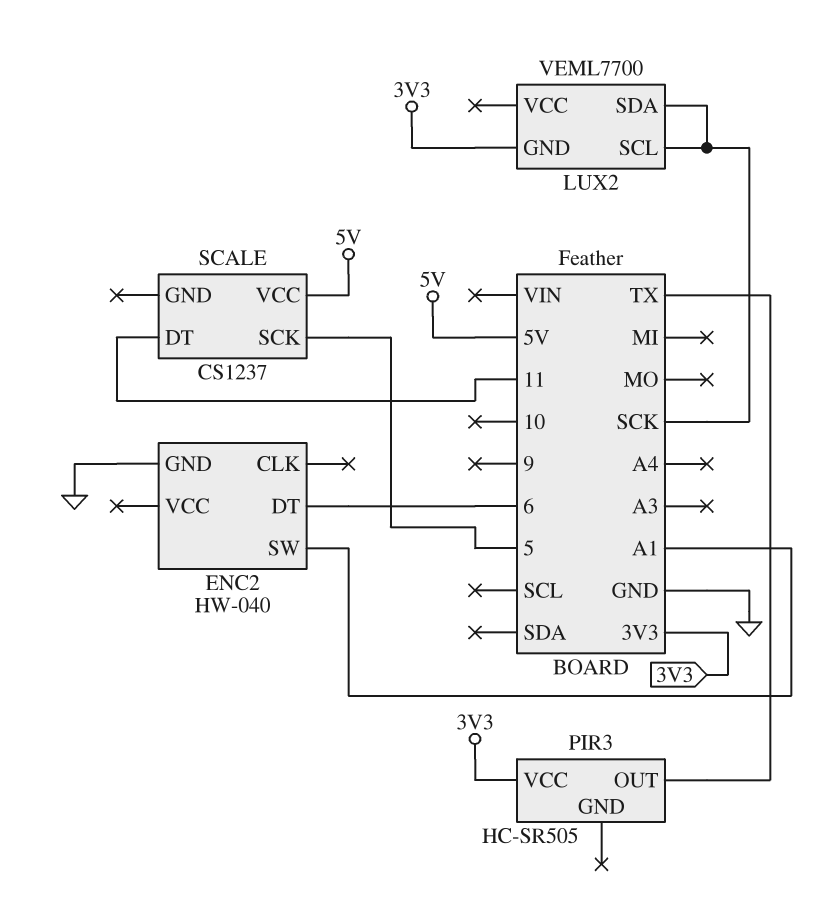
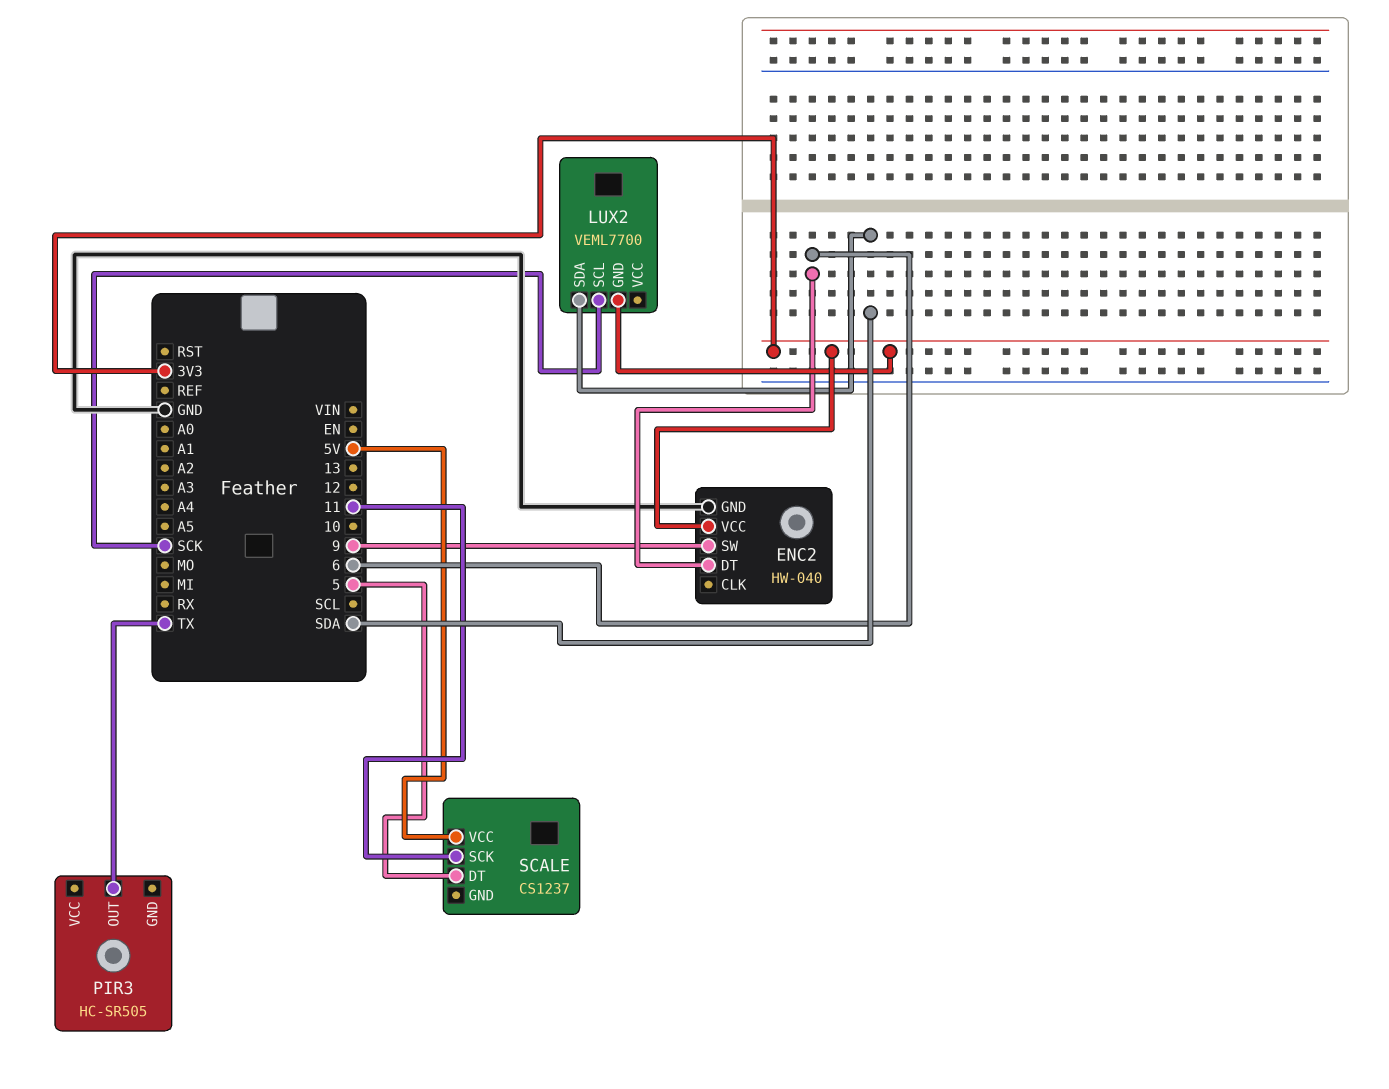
ENC2 pin SW: A1 -> 9
ENC2 pin VCC: none -> 3V3
LUX2 pin SDA: SCK -> SDA
PIR3 pin VCC: 3V3 -> none
SCALE pin DT: 11 -> 5
SCALE pin SCK: 5 -> 11

